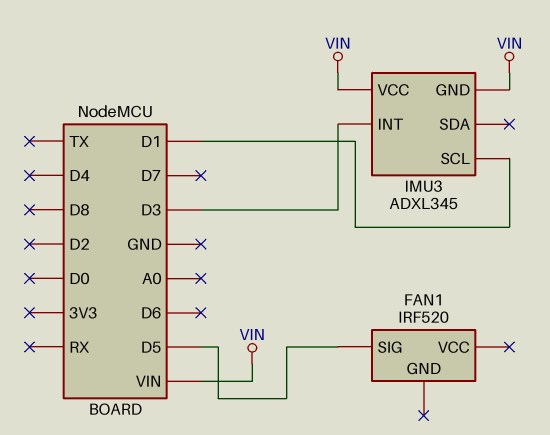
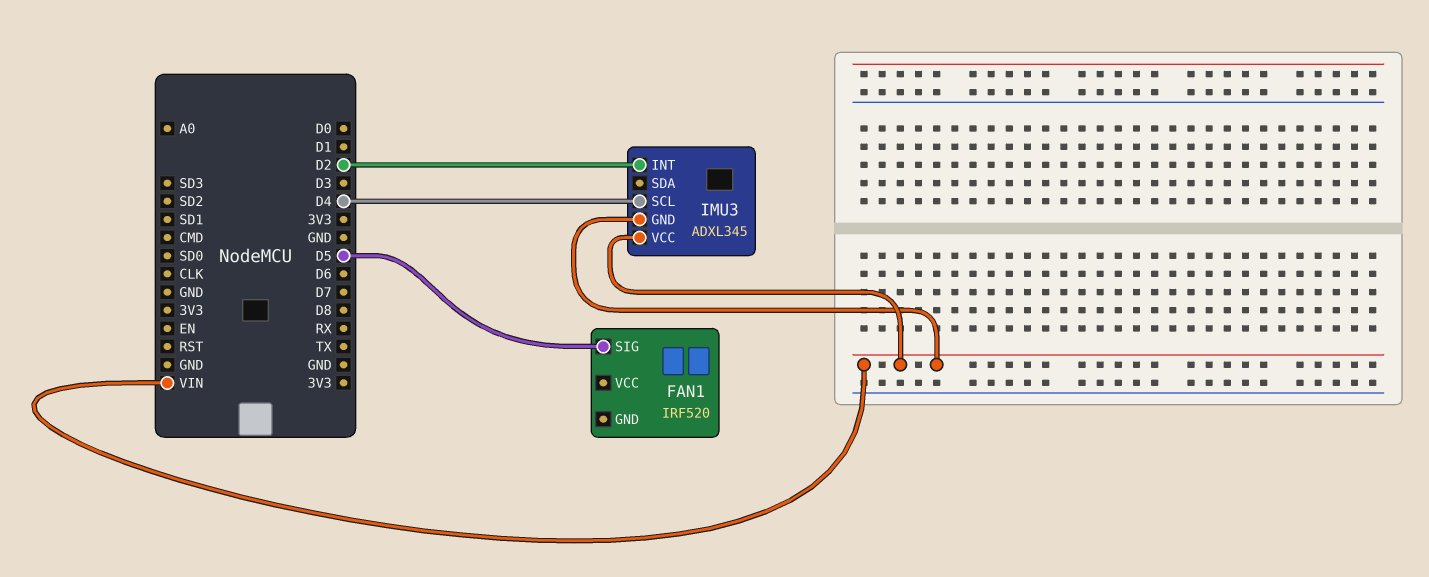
IMU3 pin INT: D3 -> D2
IMU3 pin SCL: D1 -> D4

